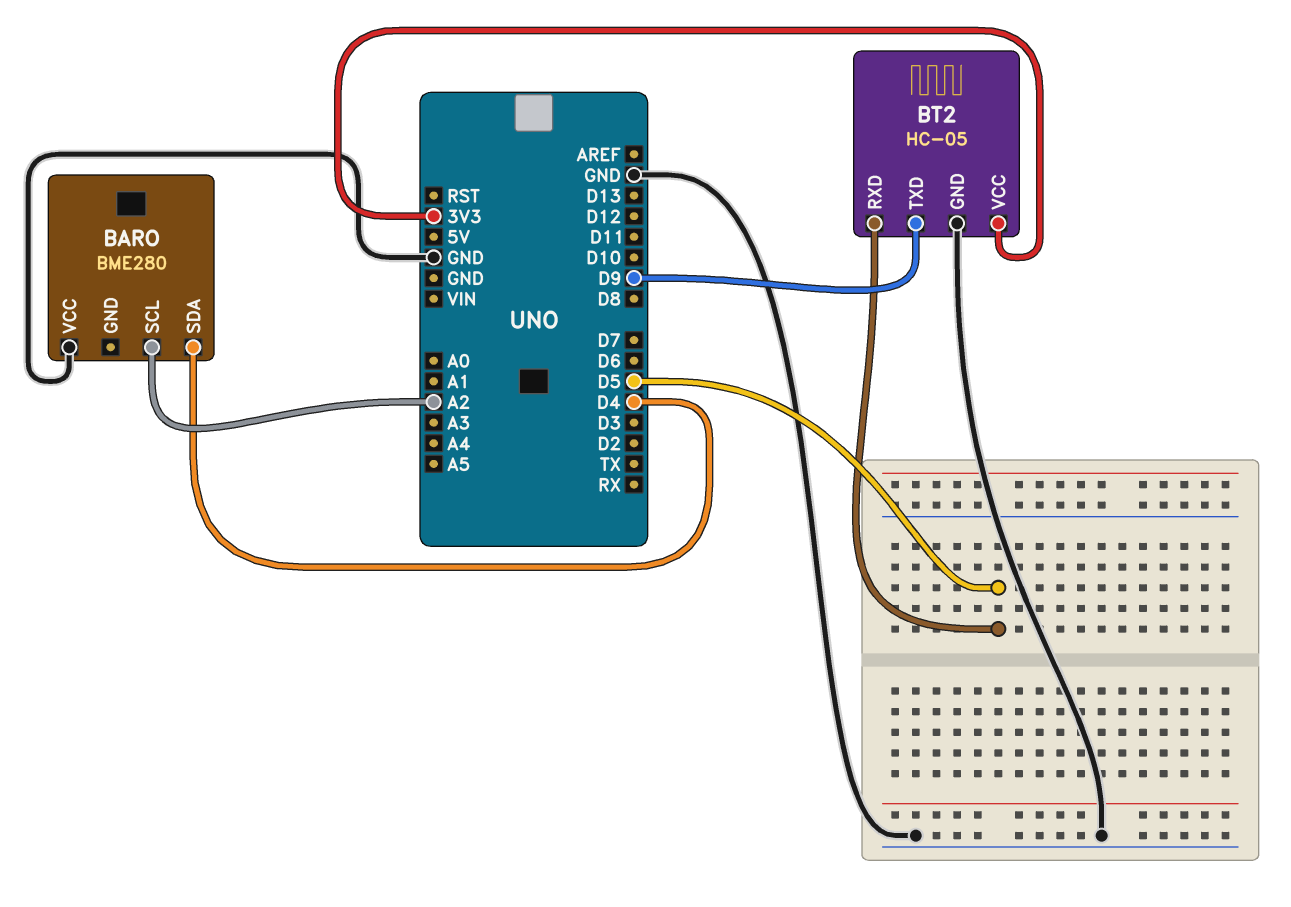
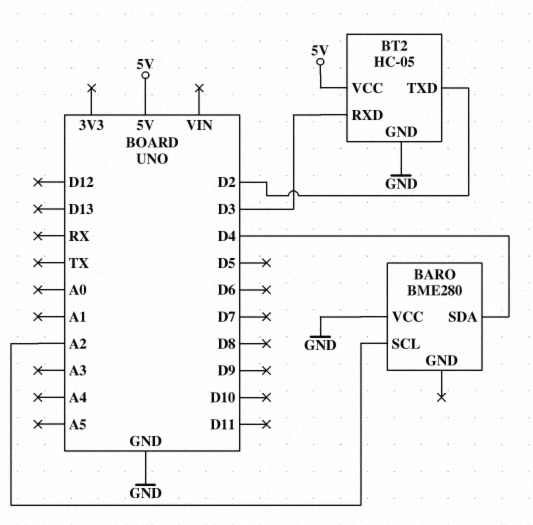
BT2 pin RXD: D5 -> D3
BT2 pin TXD: D9 -> D2
BT2 pin VCC: 3V3 -> 5V

